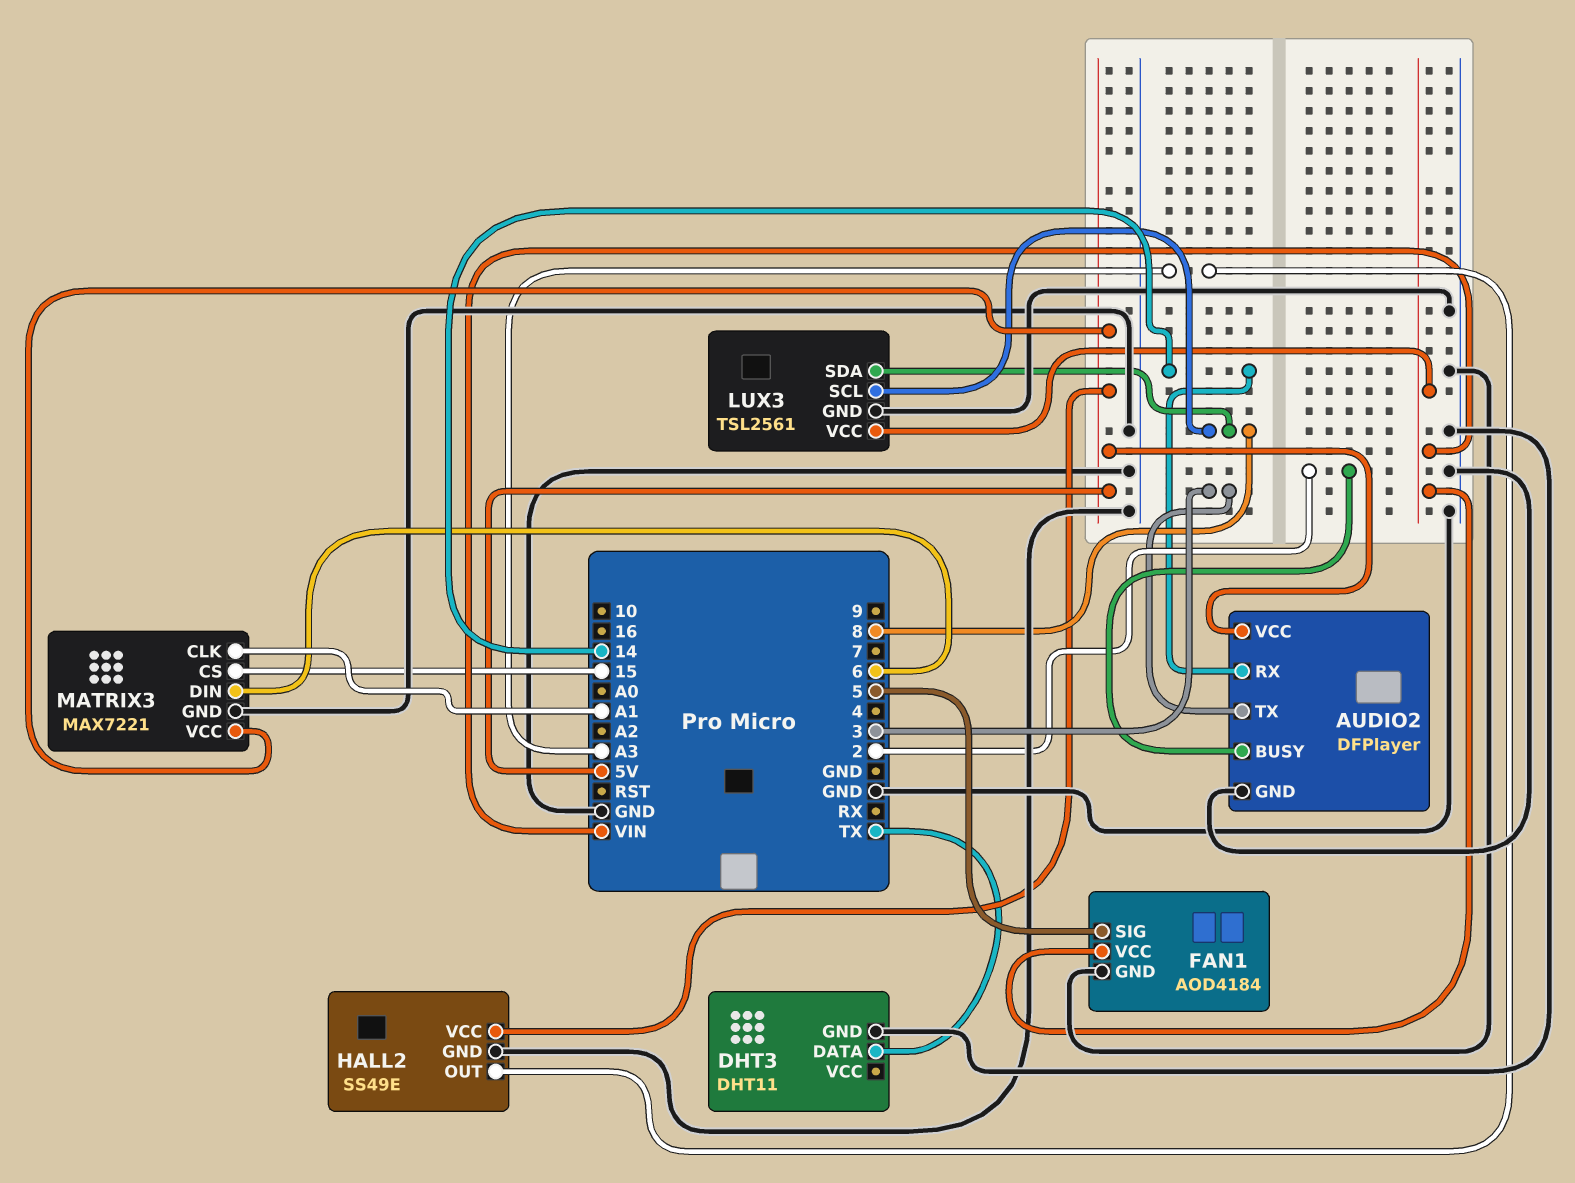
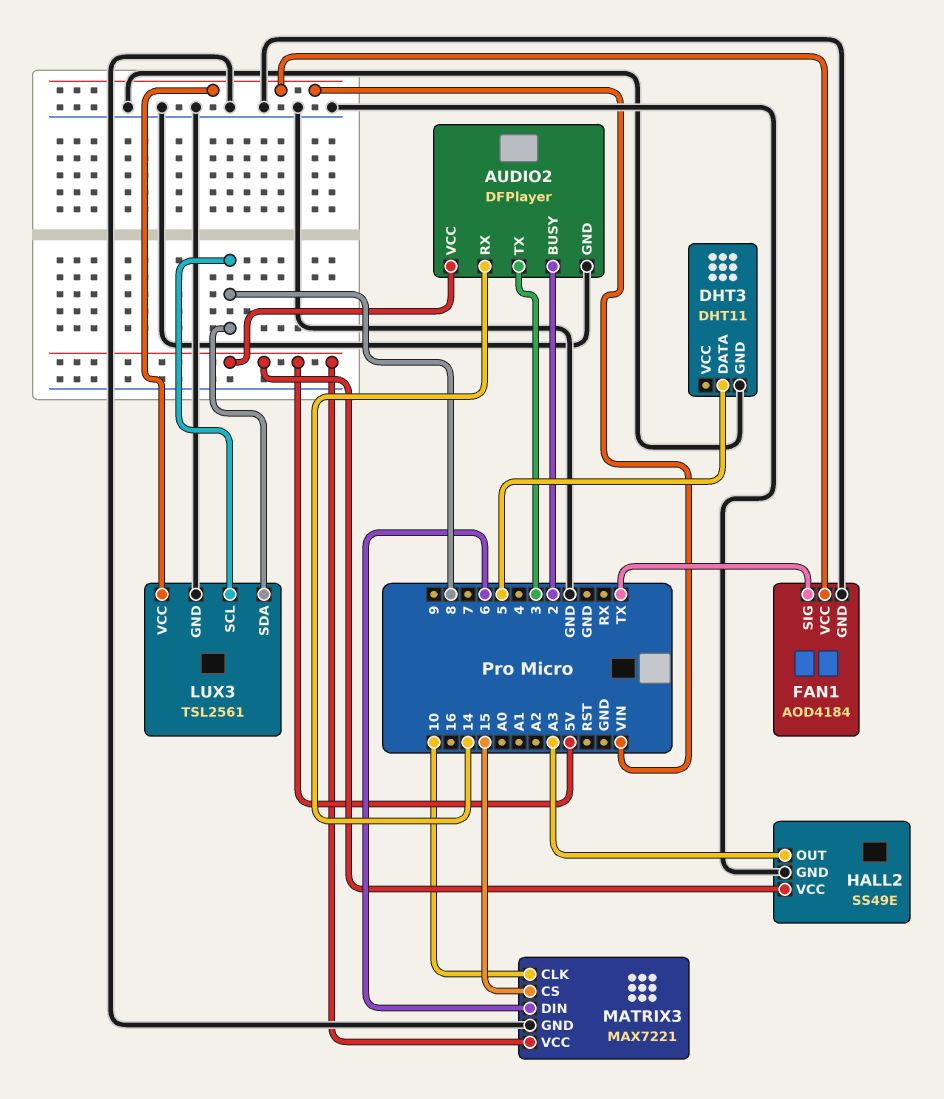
DHT3 pin DATA: TX -> 5
FAN1 pin SIG: 5 -> TX
MATRIX3 pin CLK: A1 -> 10

